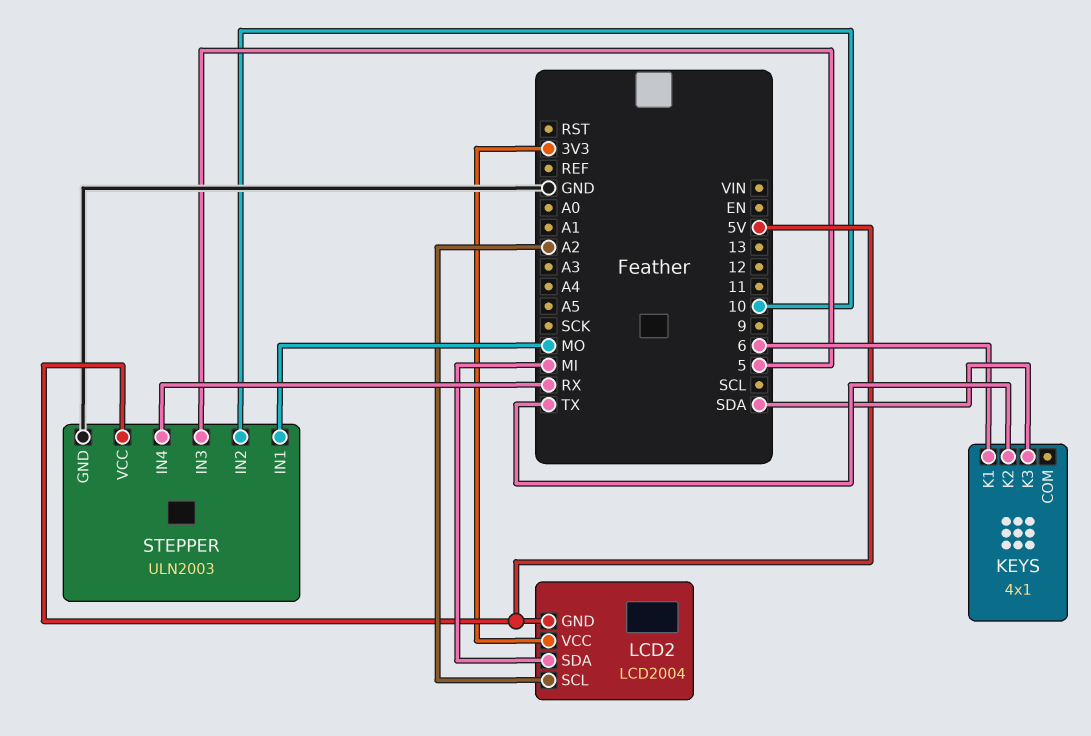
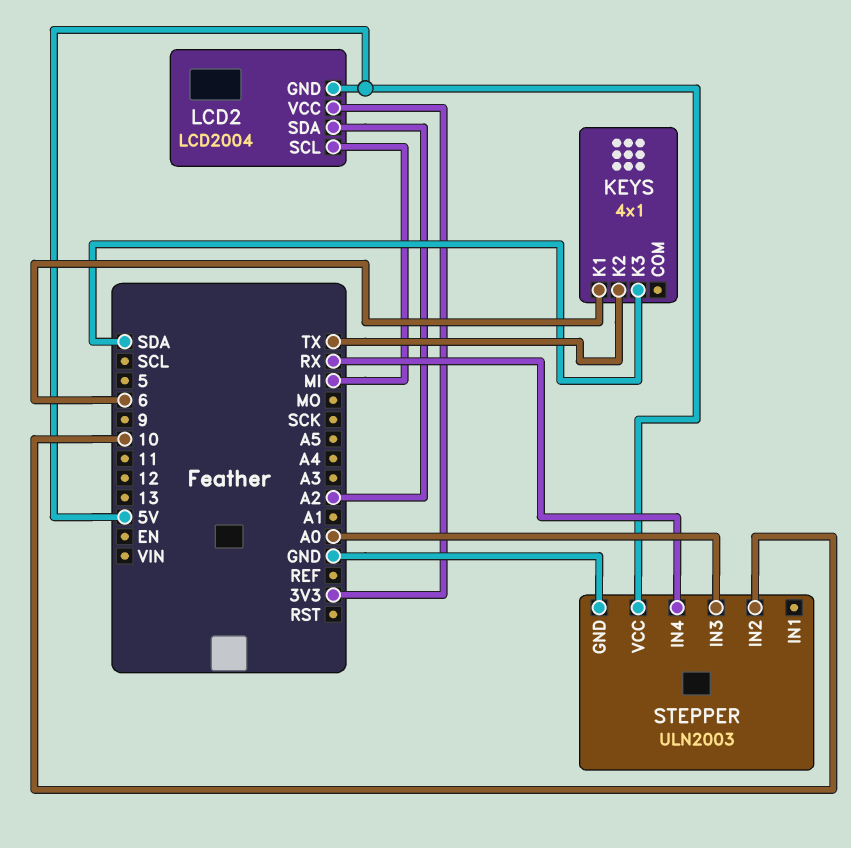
LCD2 pin SCL: A2 -> MI
LCD2 pin SDA: MI -> A2
STEPPER pin IN1: MO -> none
STEPPER pin IN3: 5 -> A0

